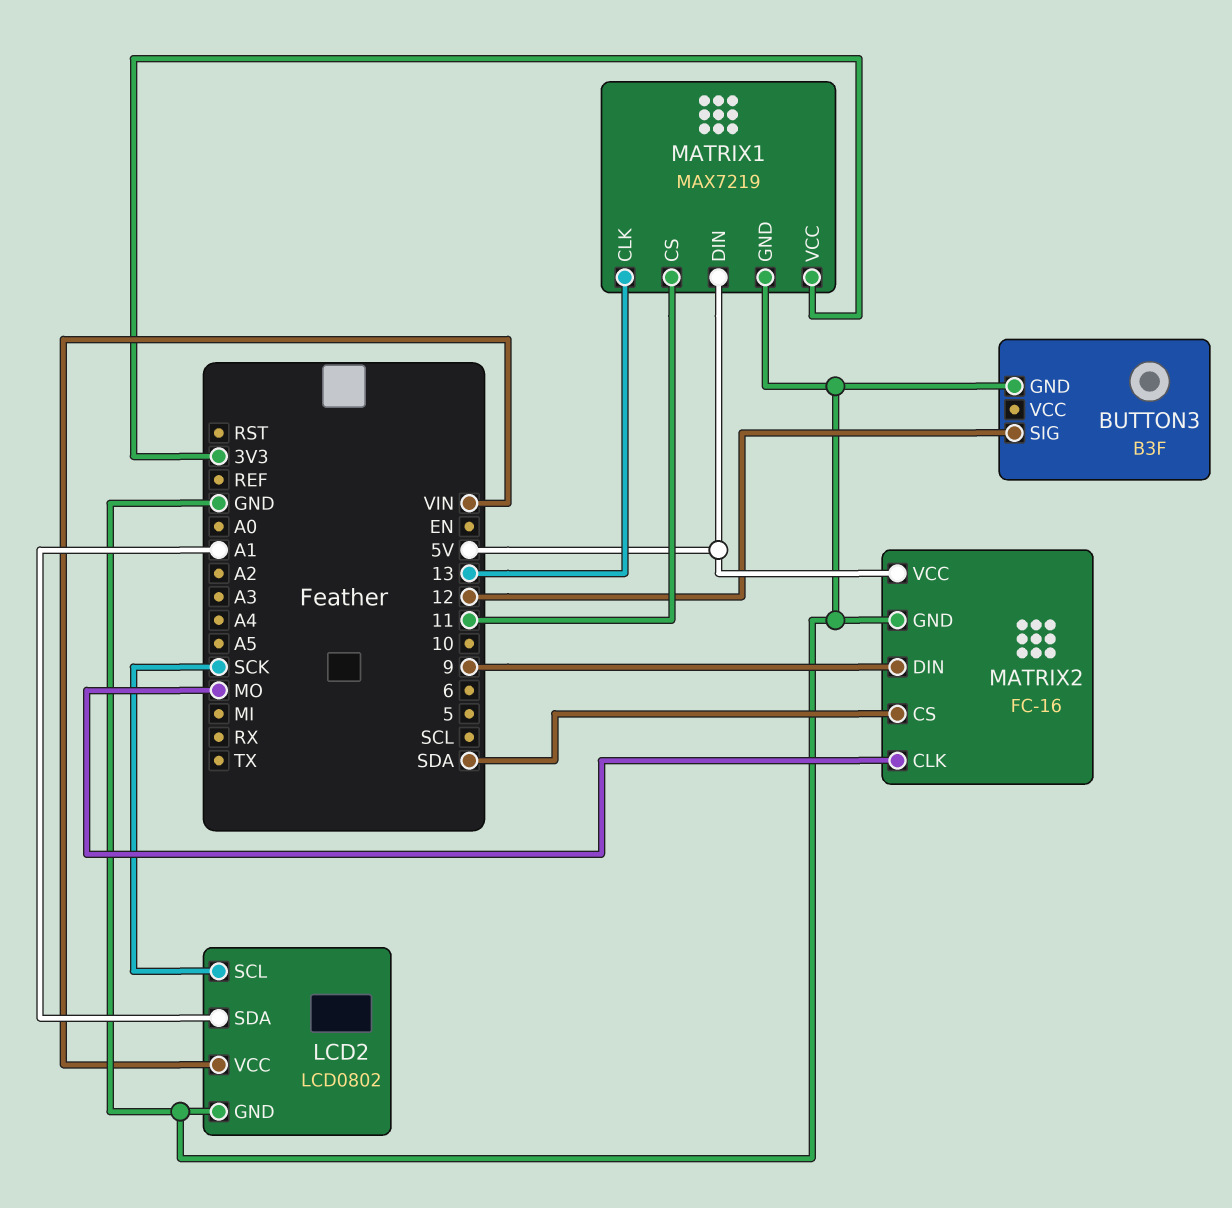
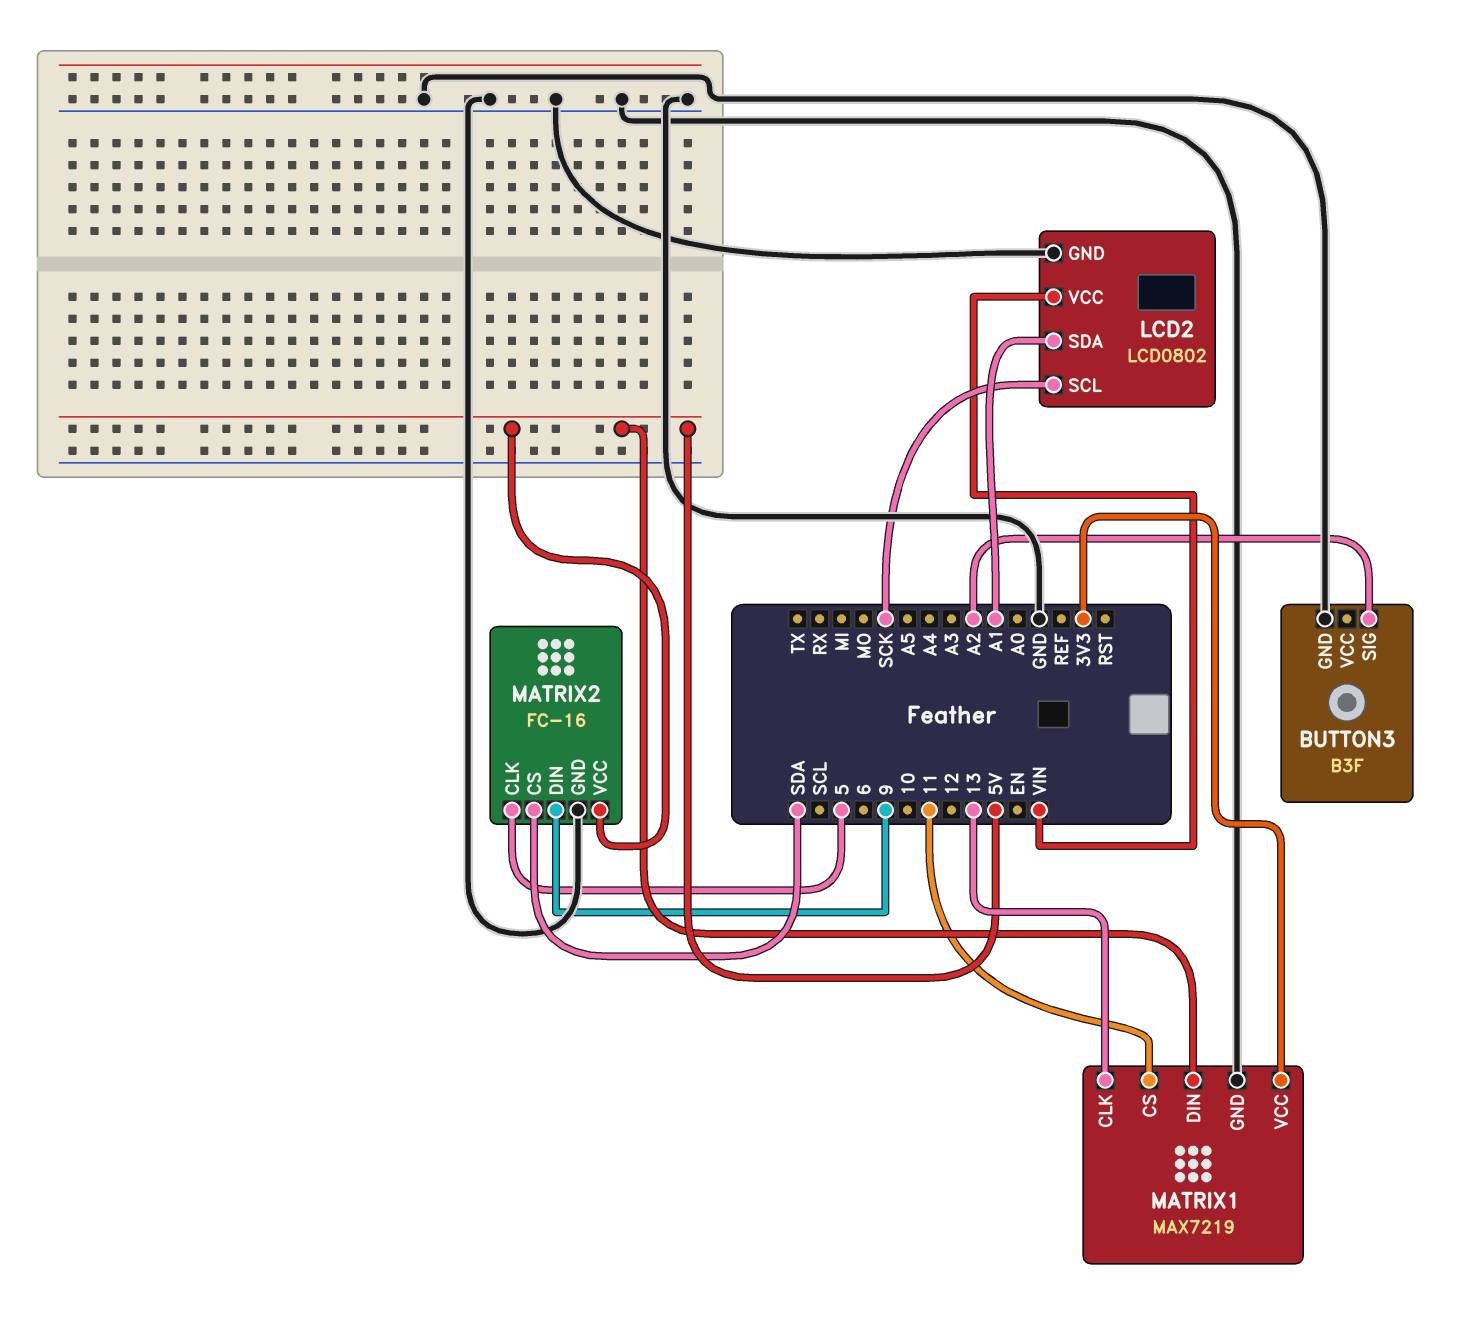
BUTTON3 pin SIG: 12 -> A2
MATRIX2 pin CLK: MO -> 5

